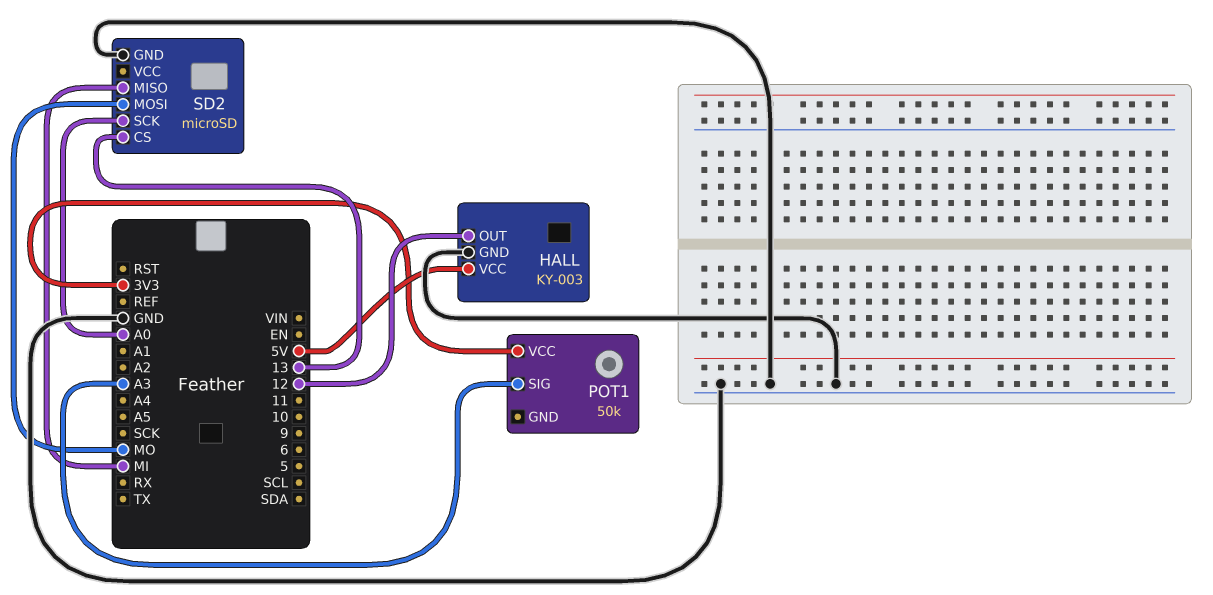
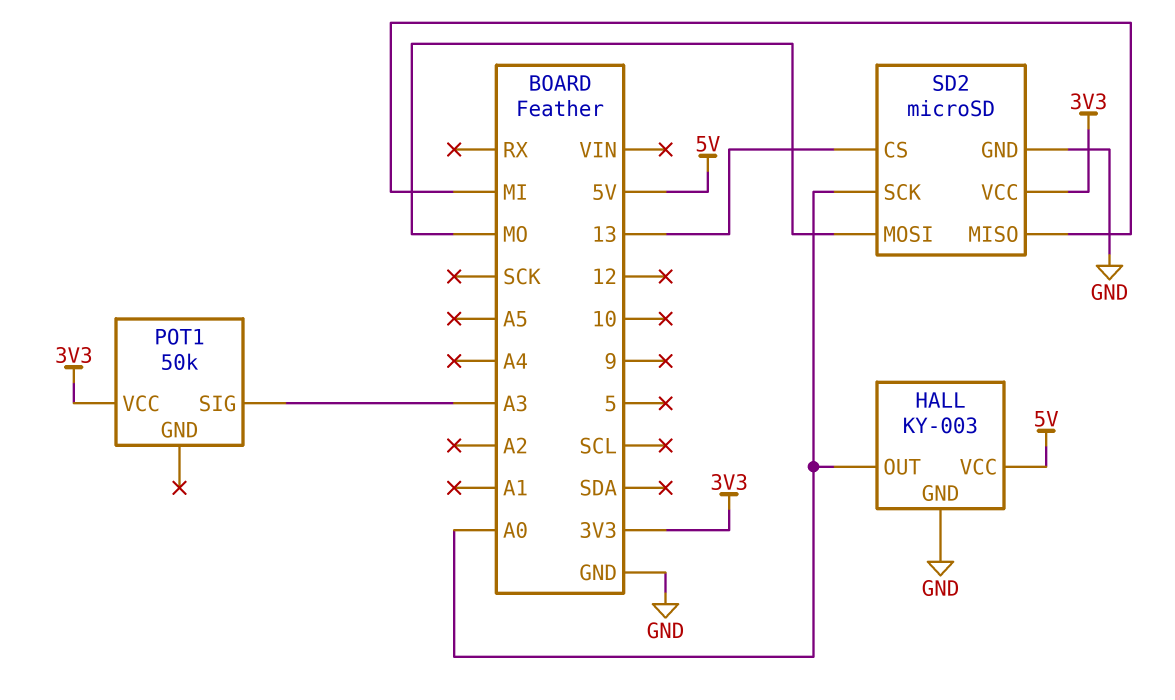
HALL pin OUT: 12 -> A0
SD2 pin VCC: none -> 3V3

